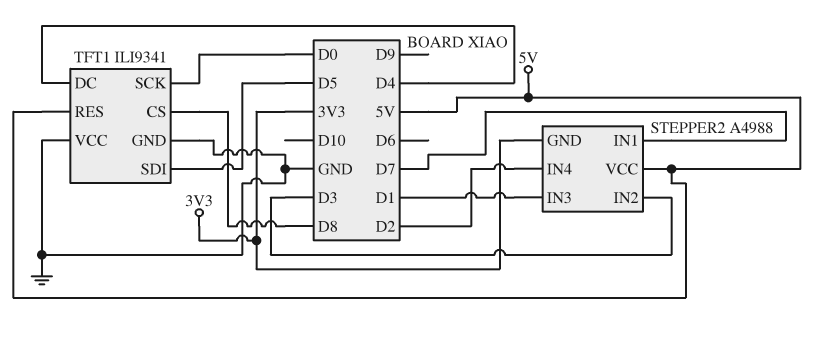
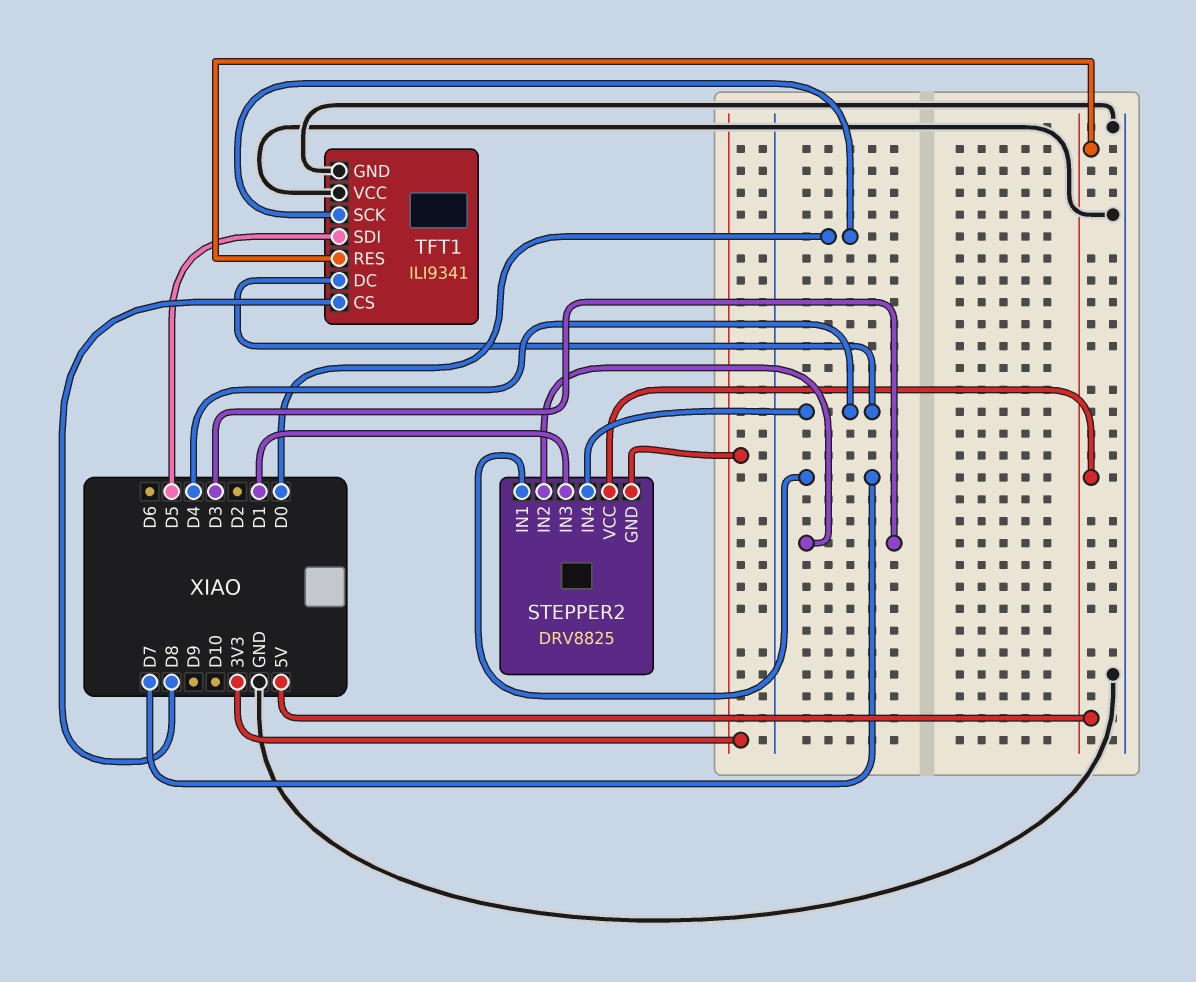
STEPPER2: A4988 -> DRV8825
STEPPER2 pin IN4: D2 -> D4

